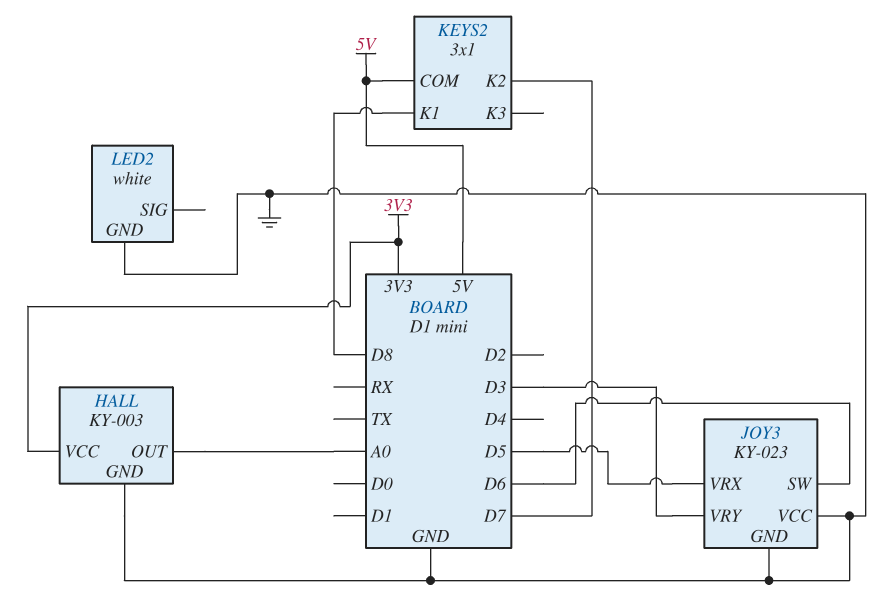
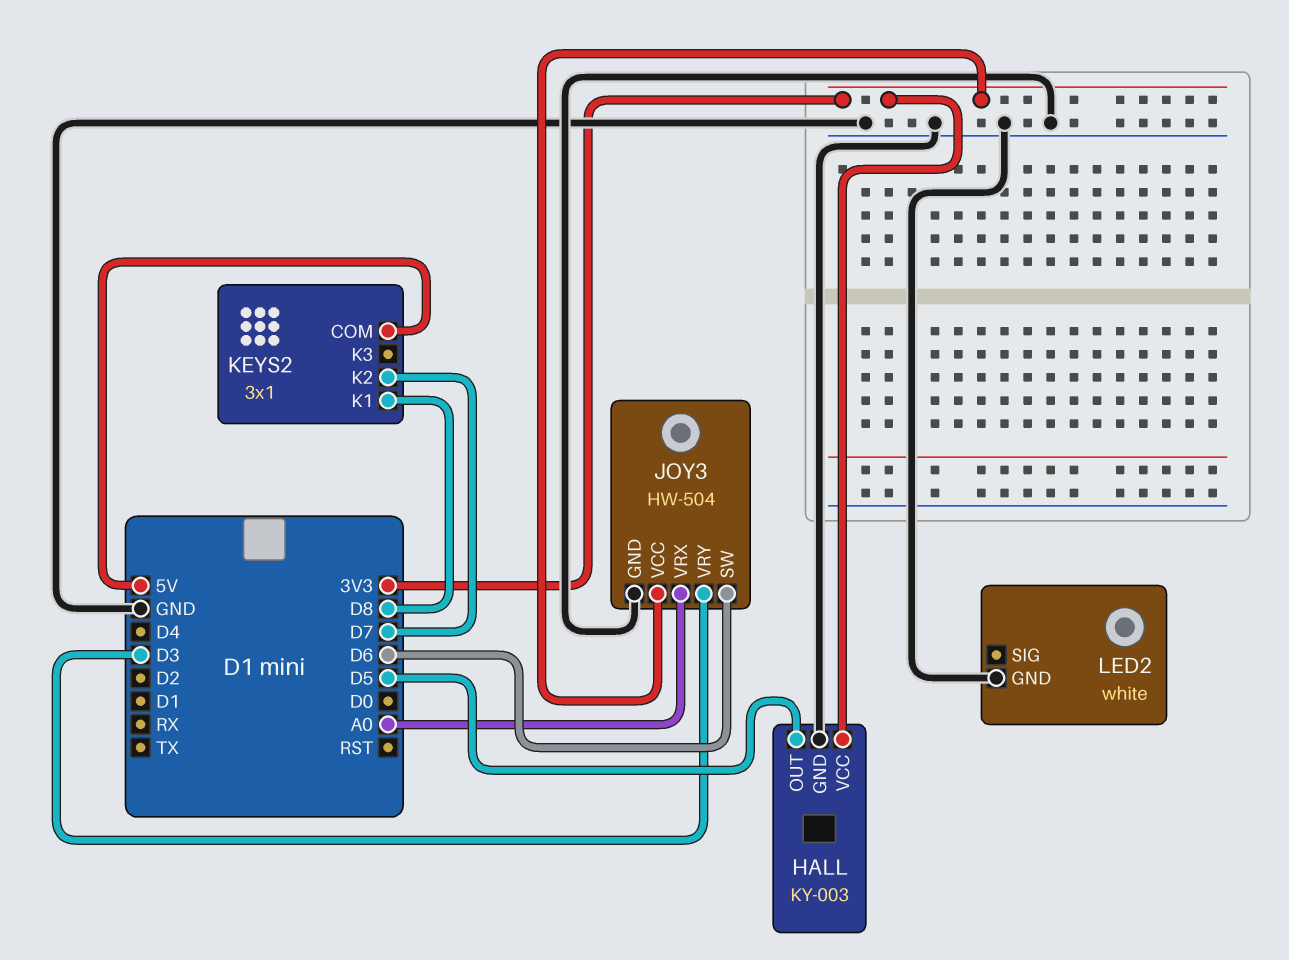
HALL pin OUT: A0 -> D5
JOY3: KY-023 -> HW-504
JOY3 pin VCC: GND -> 3V3
JOY3 pin VRX: D5 -> A0

